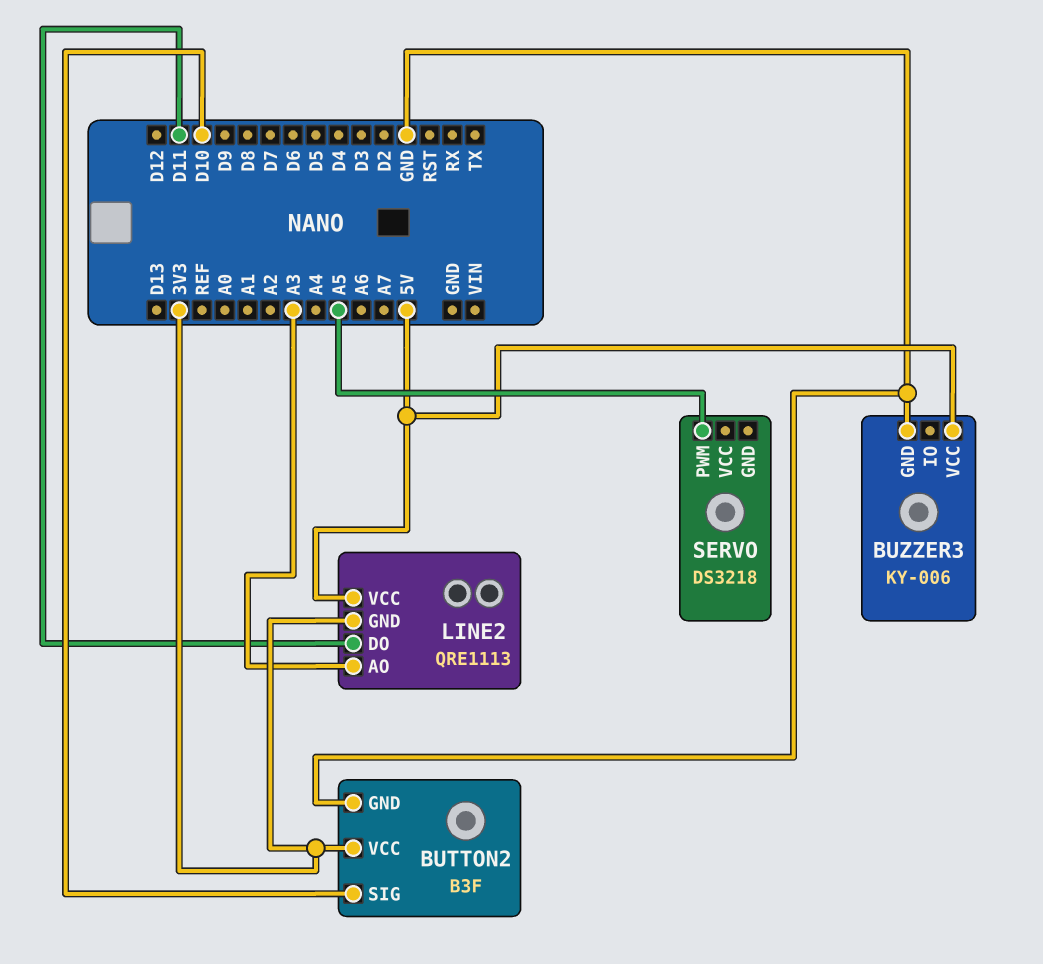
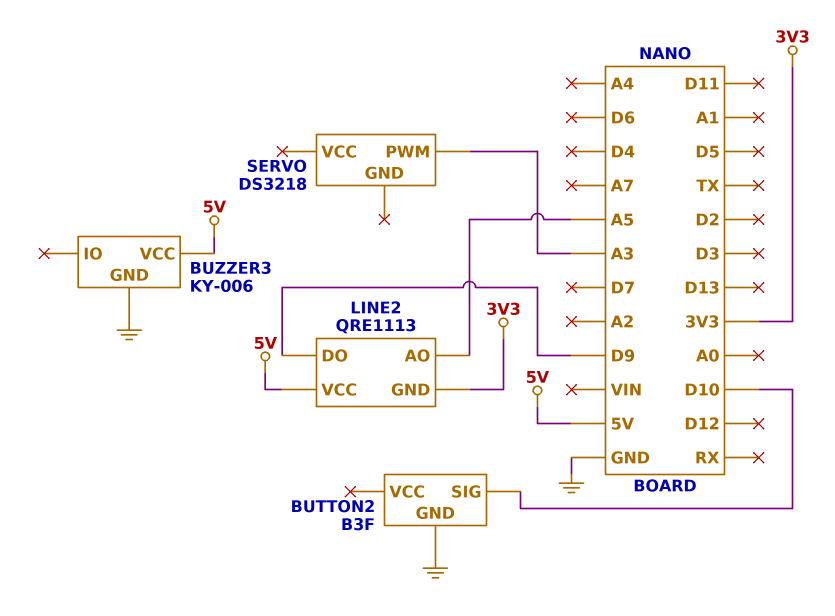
BUTTON2 pin VCC: 3V3 -> none
LINE2 pin AO: A3 -> A5
LINE2 pin DO: D11 -> D9
SERVO pin PWM: A5 -> A3

